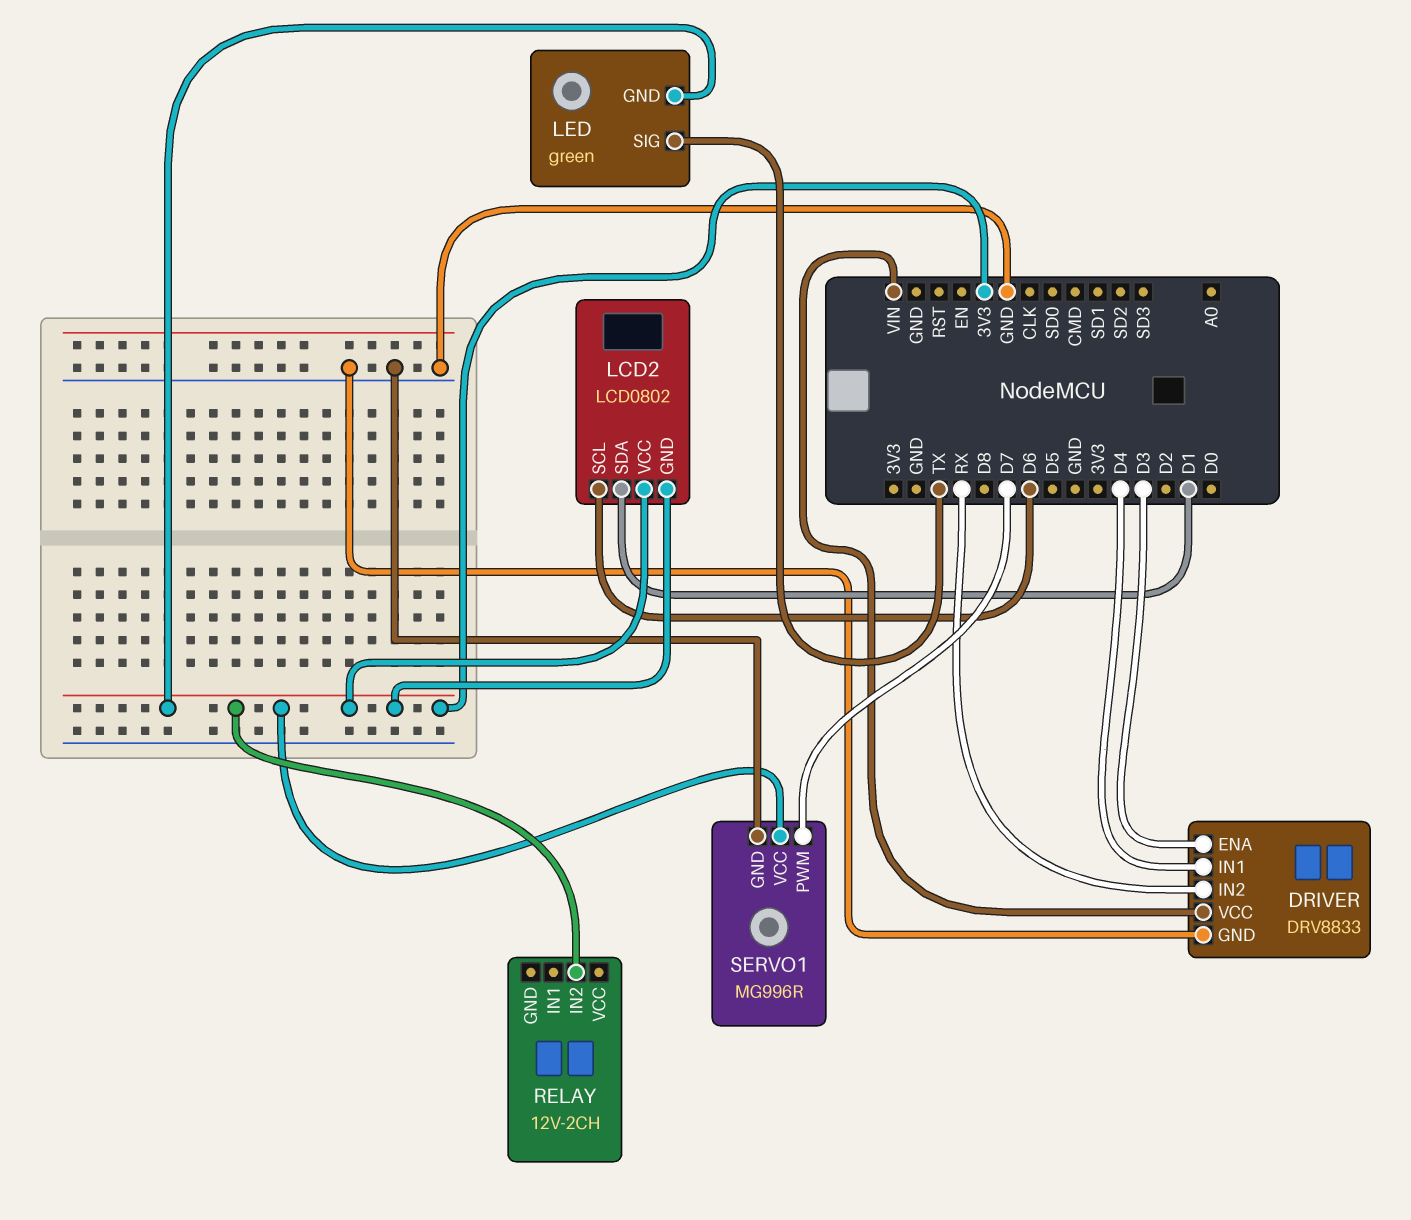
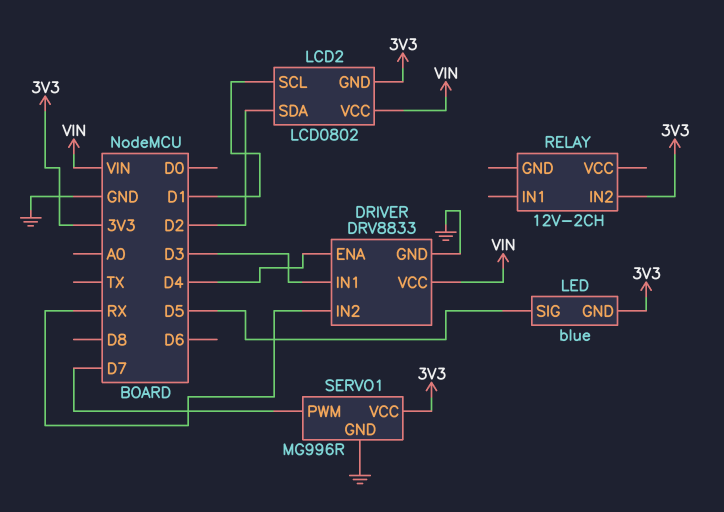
DRIVER pin ENA: D3 -> D4
DRIVER pin IN1: D4 -> D3
LCD2 pin SCL: D6 -> D1
LCD2 pin SDA: D1 -> D2
LCD2 pin VCC: 3V3 -> VIN
LED: green -> blue
LED pin SIG: TX -> D5

